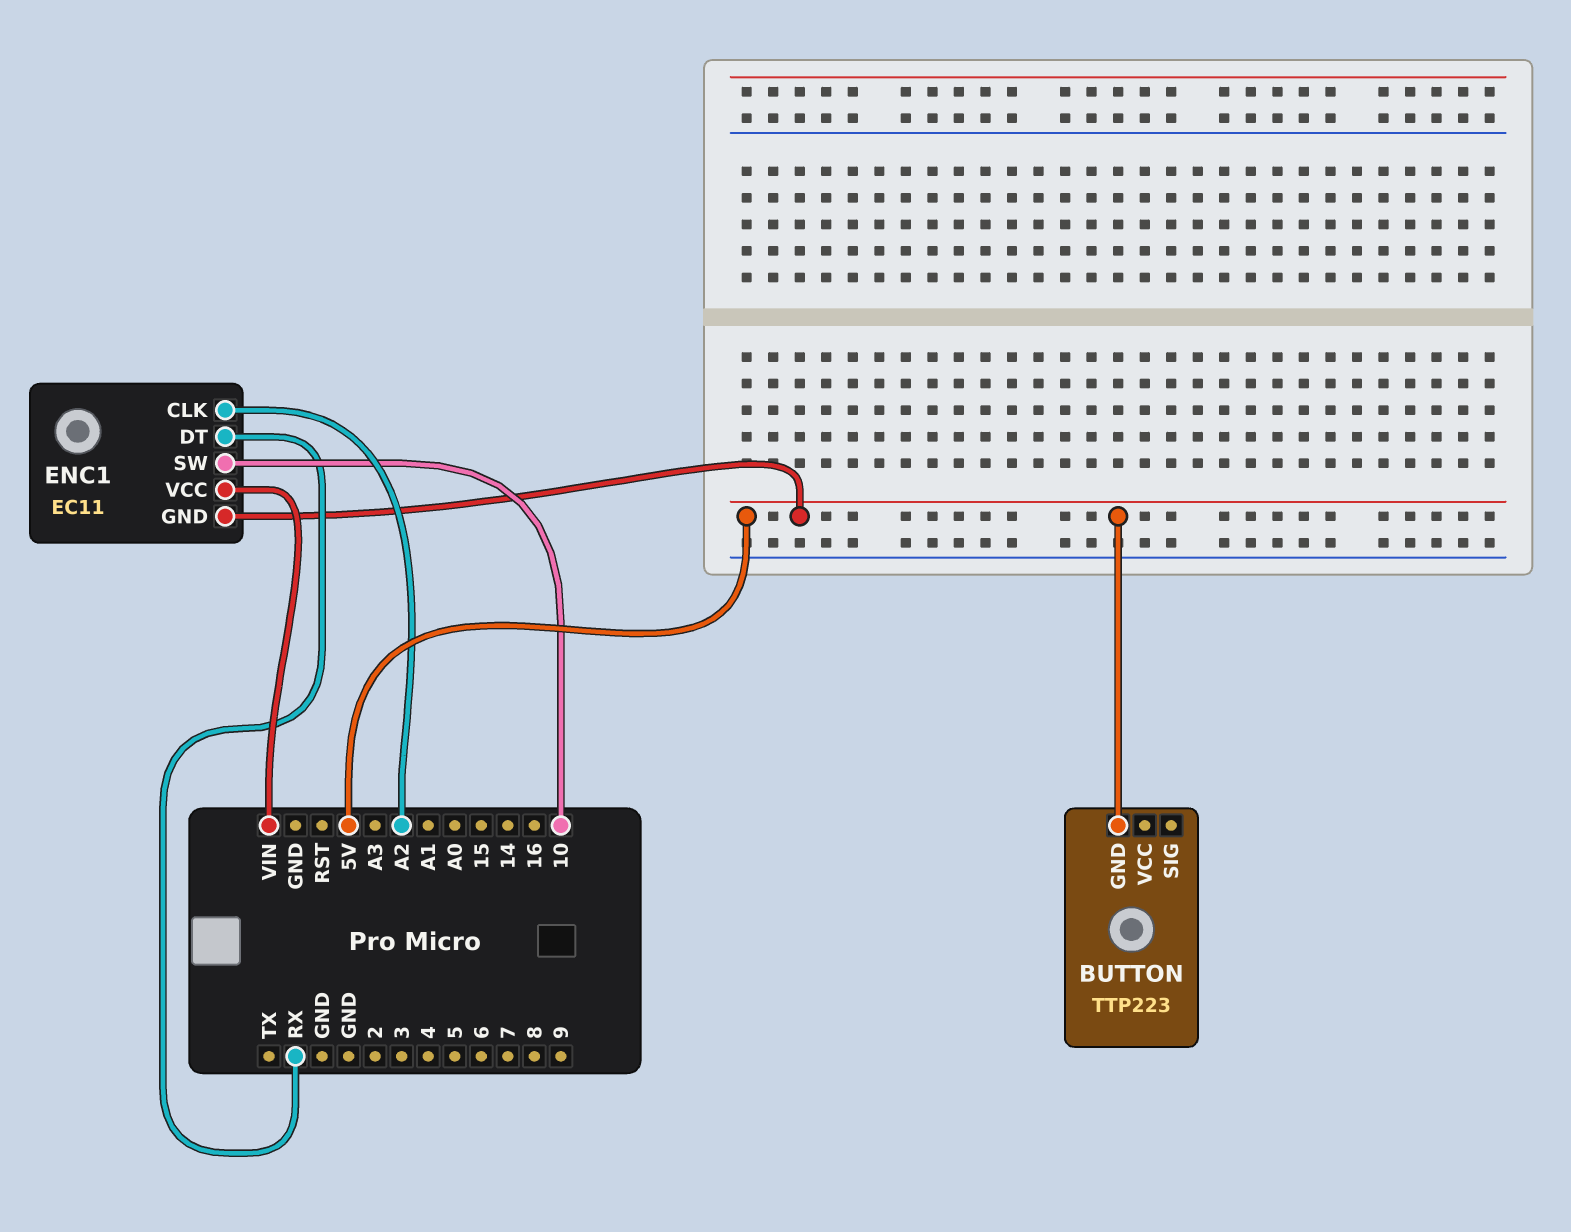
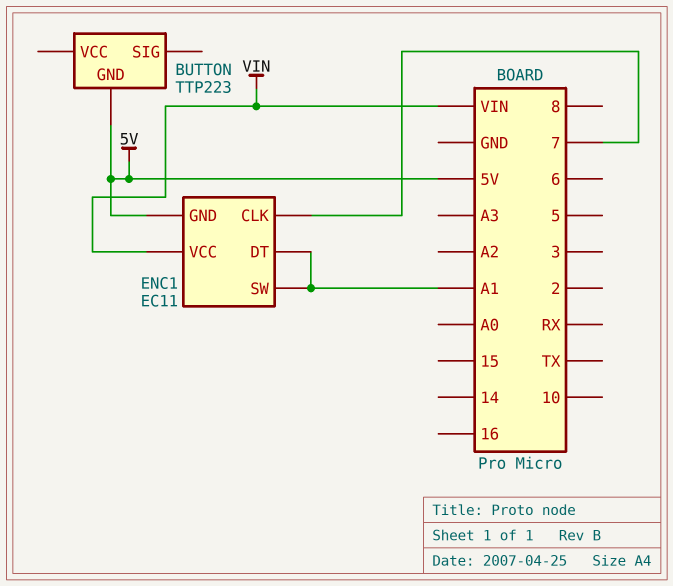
ENC1 pin CLK: A2 -> 7
ENC1 pin DT: RX -> A1
ENC1 pin SW: 10 -> A1

